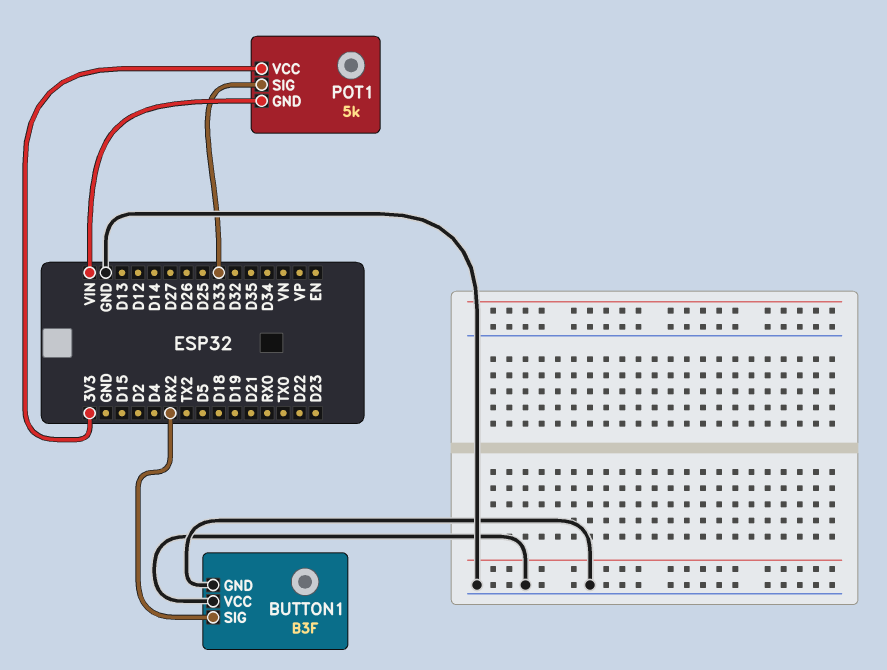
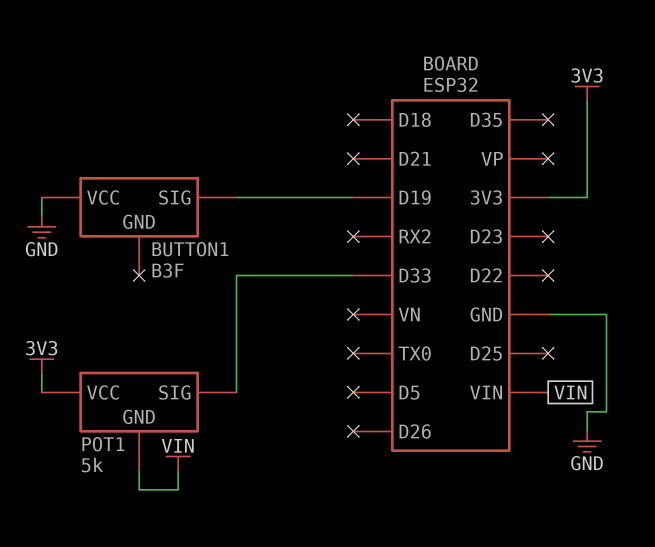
BUTTON1 pin GND: GND -> none
BUTTON1 pin SIG: RX2 -> D19

